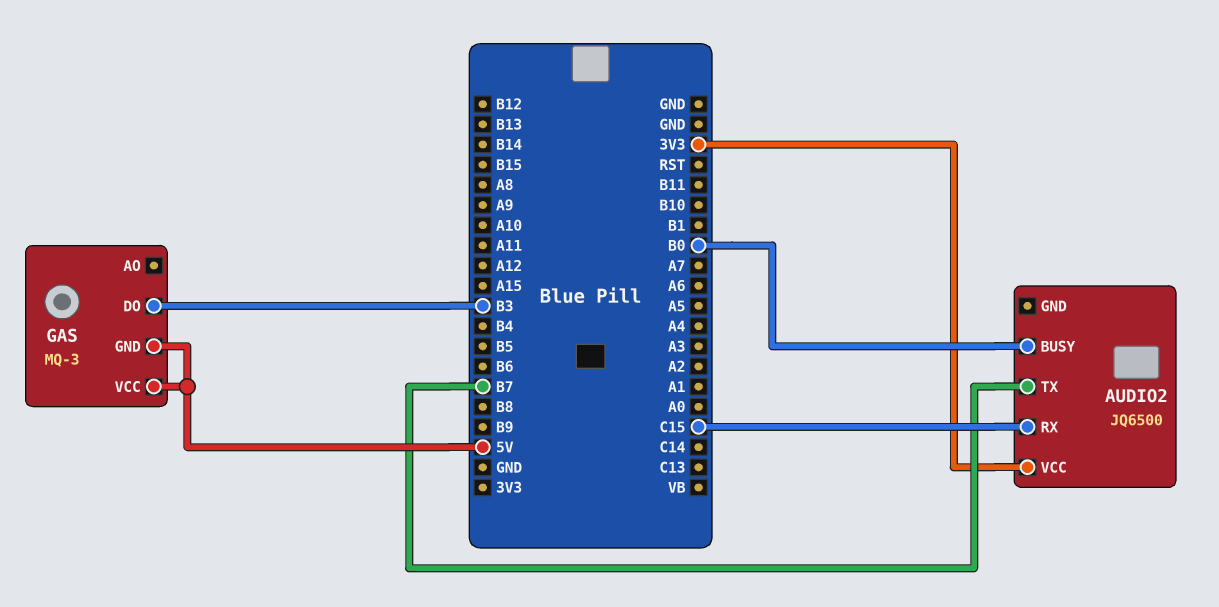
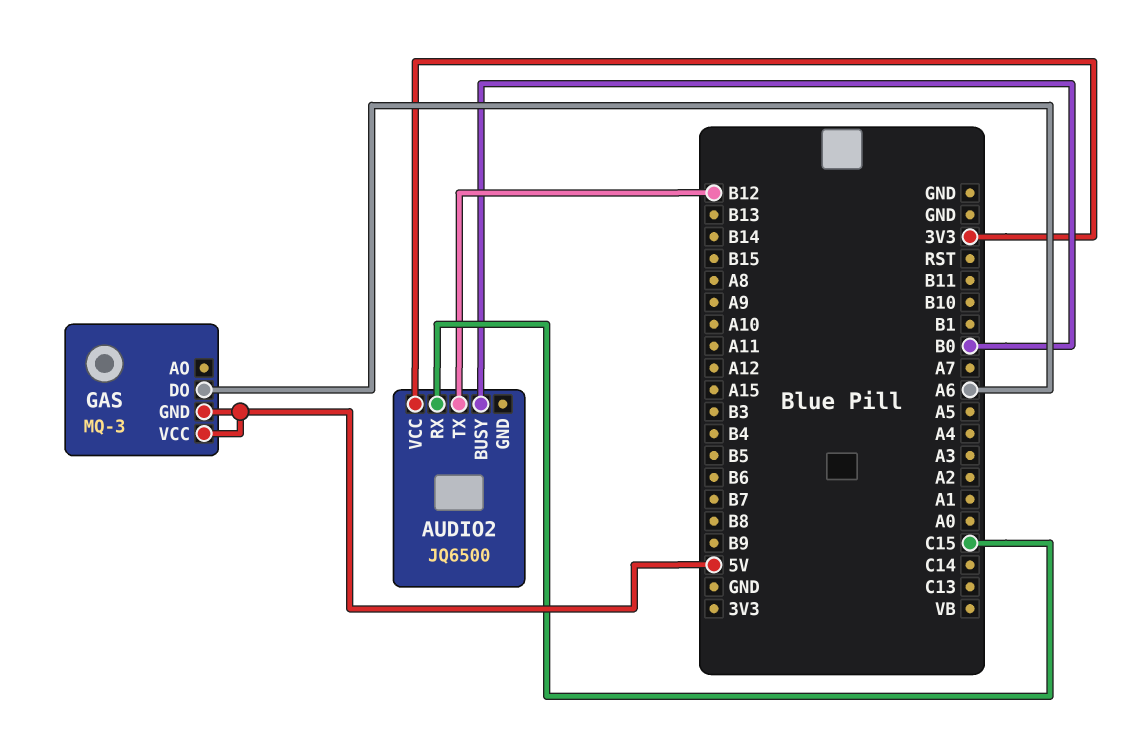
AUDIO2 pin TX: B7 -> B12
GAS pin DO: B3 -> A6

